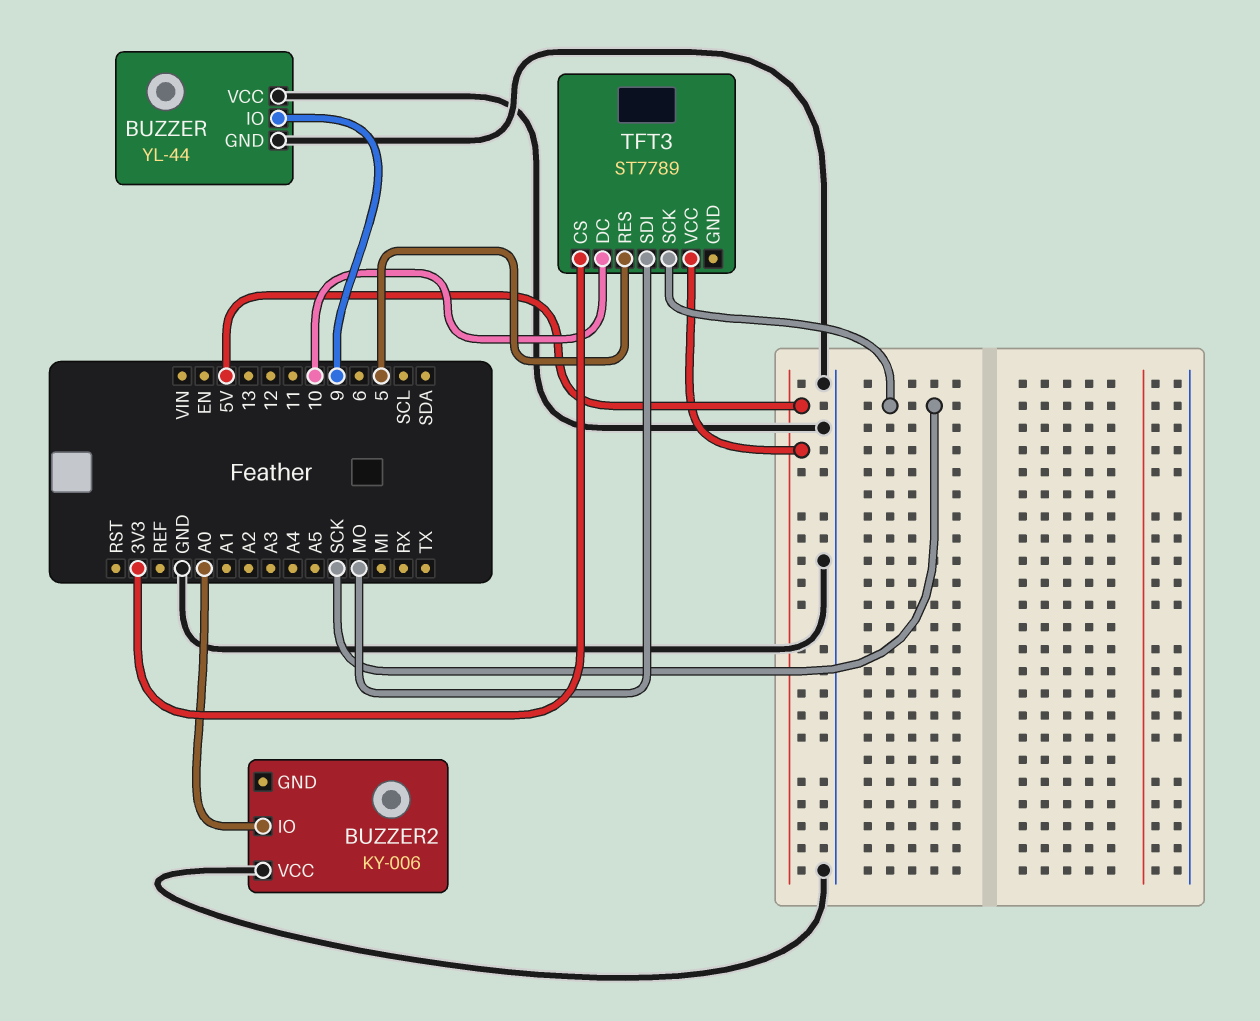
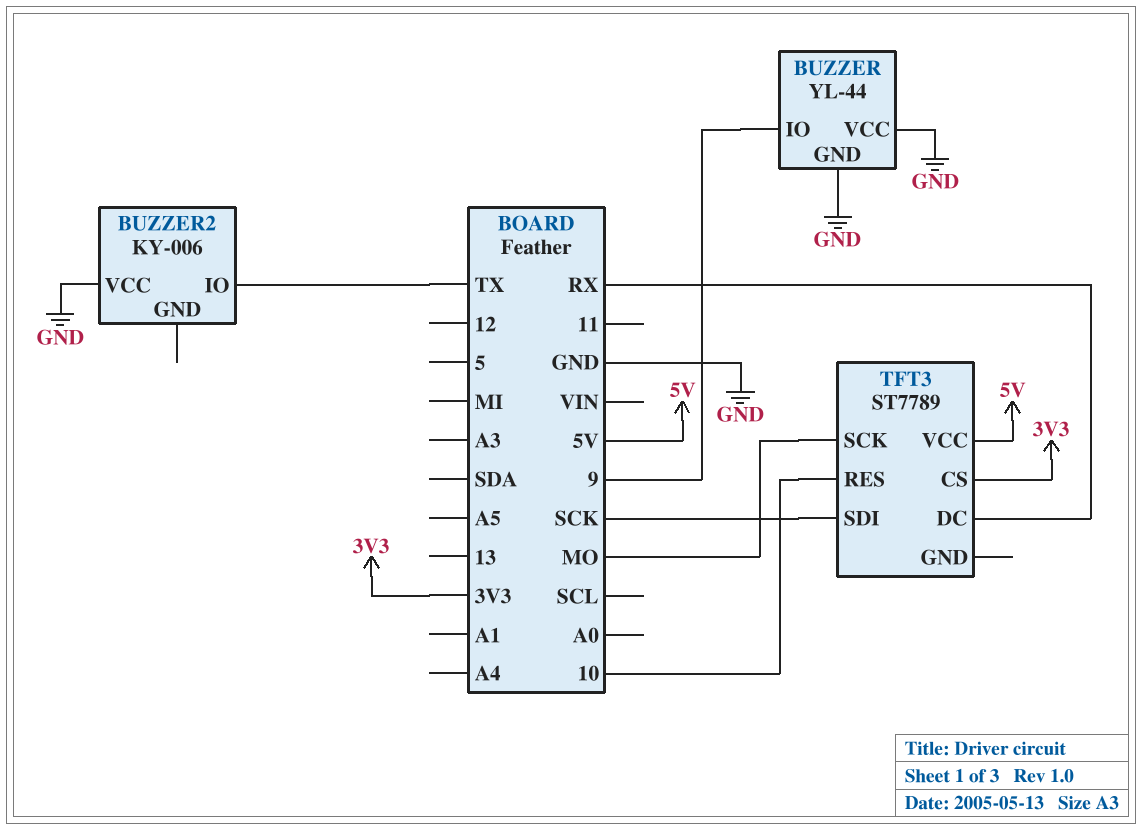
BUZZER2 pin IO: A0 -> TX
TFT3 pin DC: 10 -> RX
TFT3 pin RES: 5 -> 10
TFT3 pin SCK: SCK -> MO
TFT3 pin SDI: MO -> SCK

